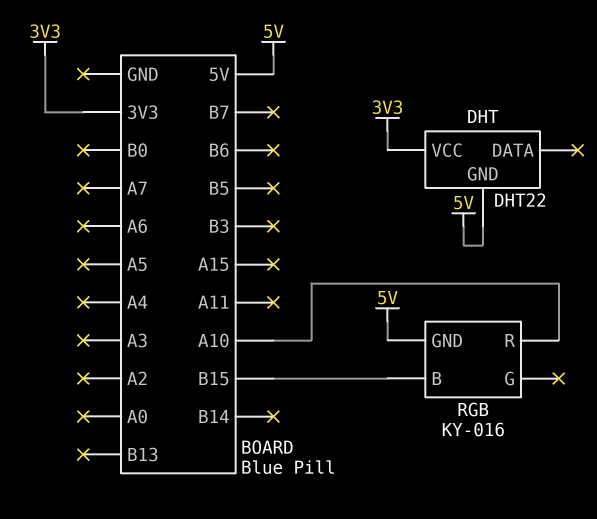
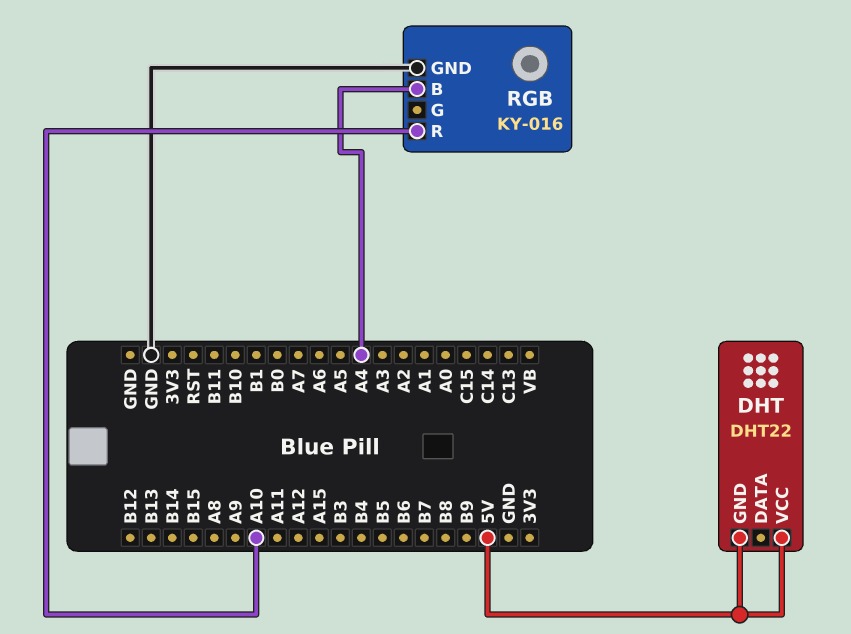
DHT pin VCC: 3V3 -> 5V
RGB pin B: B15 -> A4
RGB pin GND: 5V -> GND

